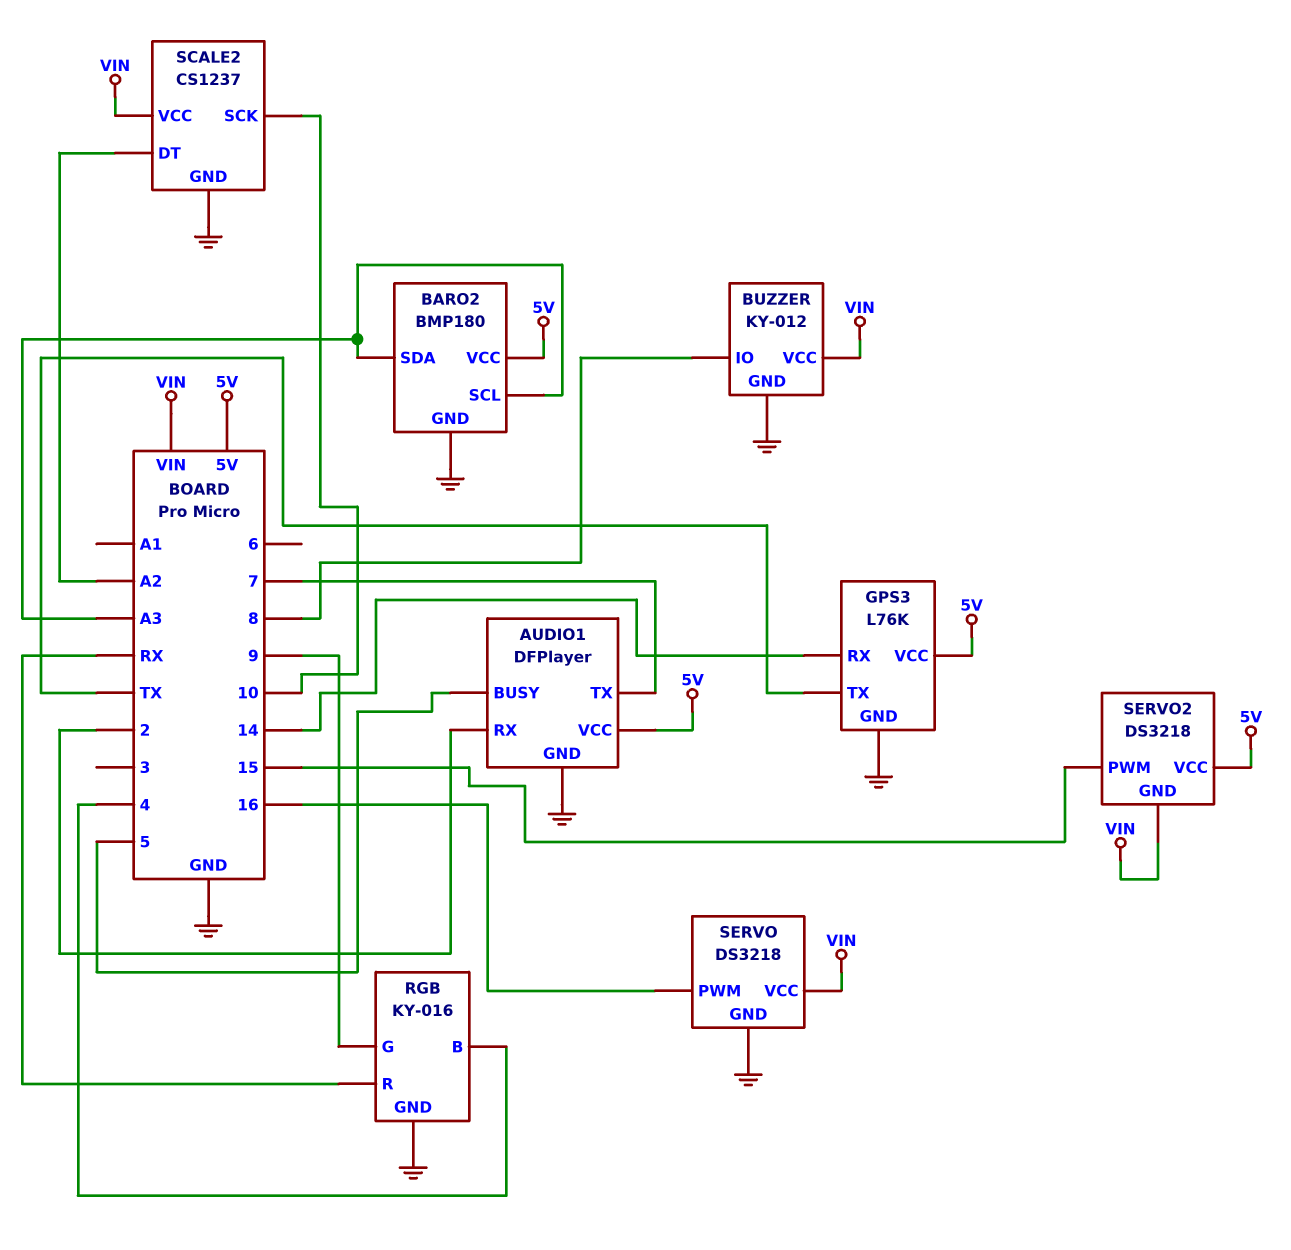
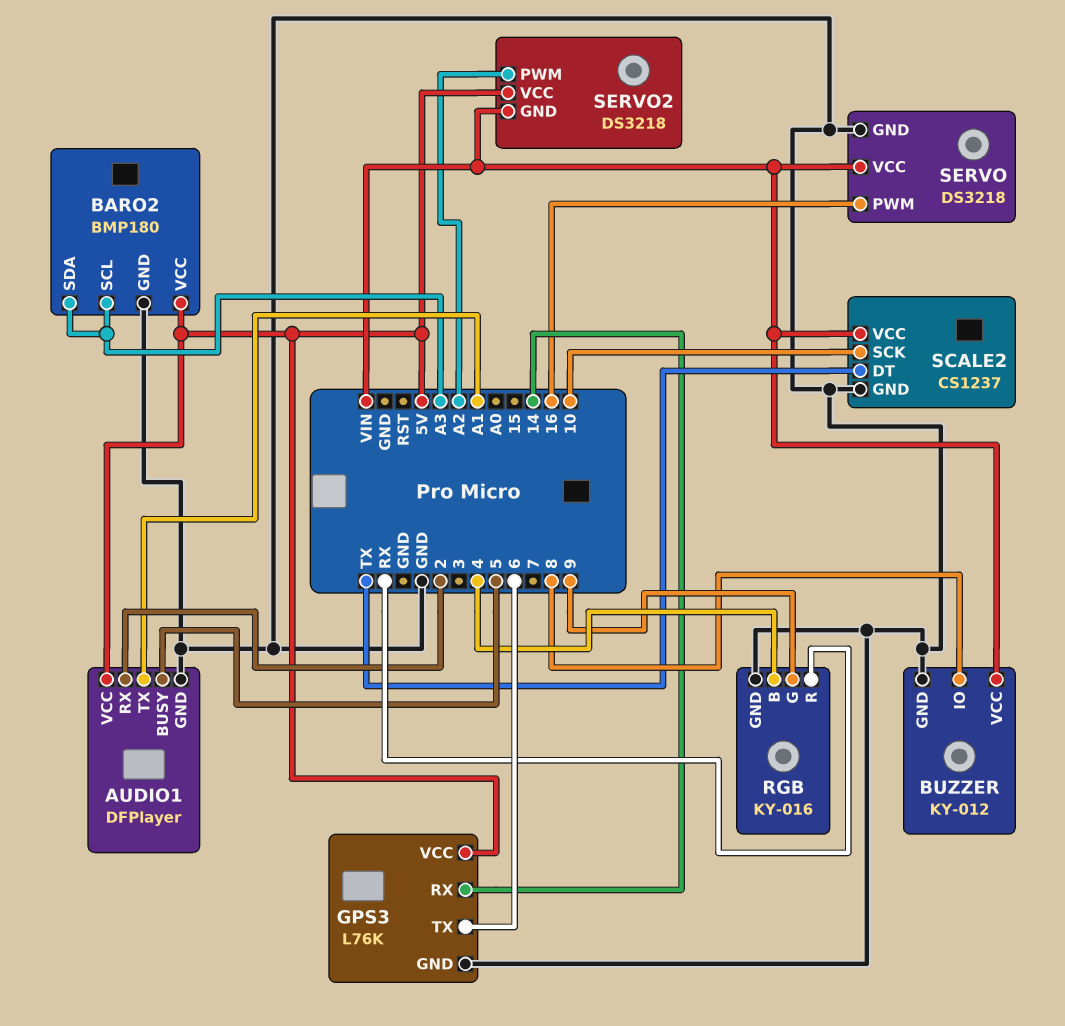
AUDIO1 pin TX: 7 -> A1
GPS3 pin TX: TX -> 6
SCALE2 pin DT: A2 -> TX
SERVO2 pin PWM: 15 -> A2

